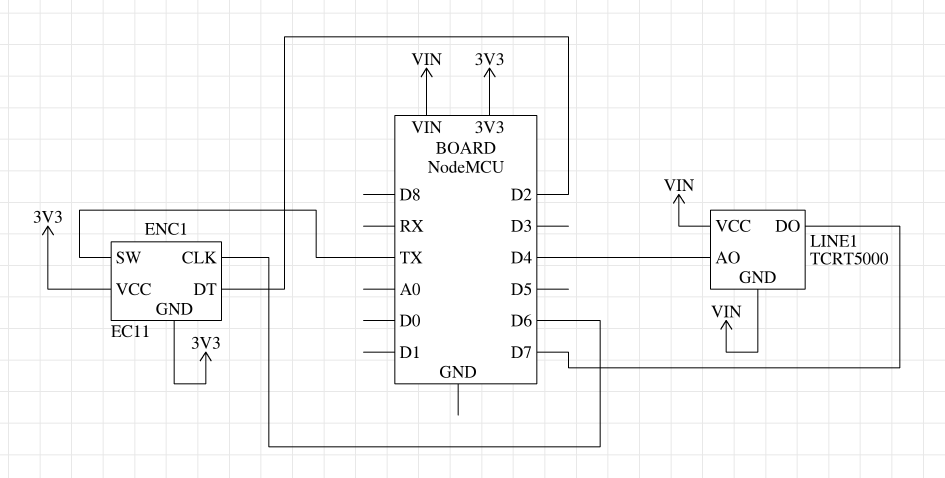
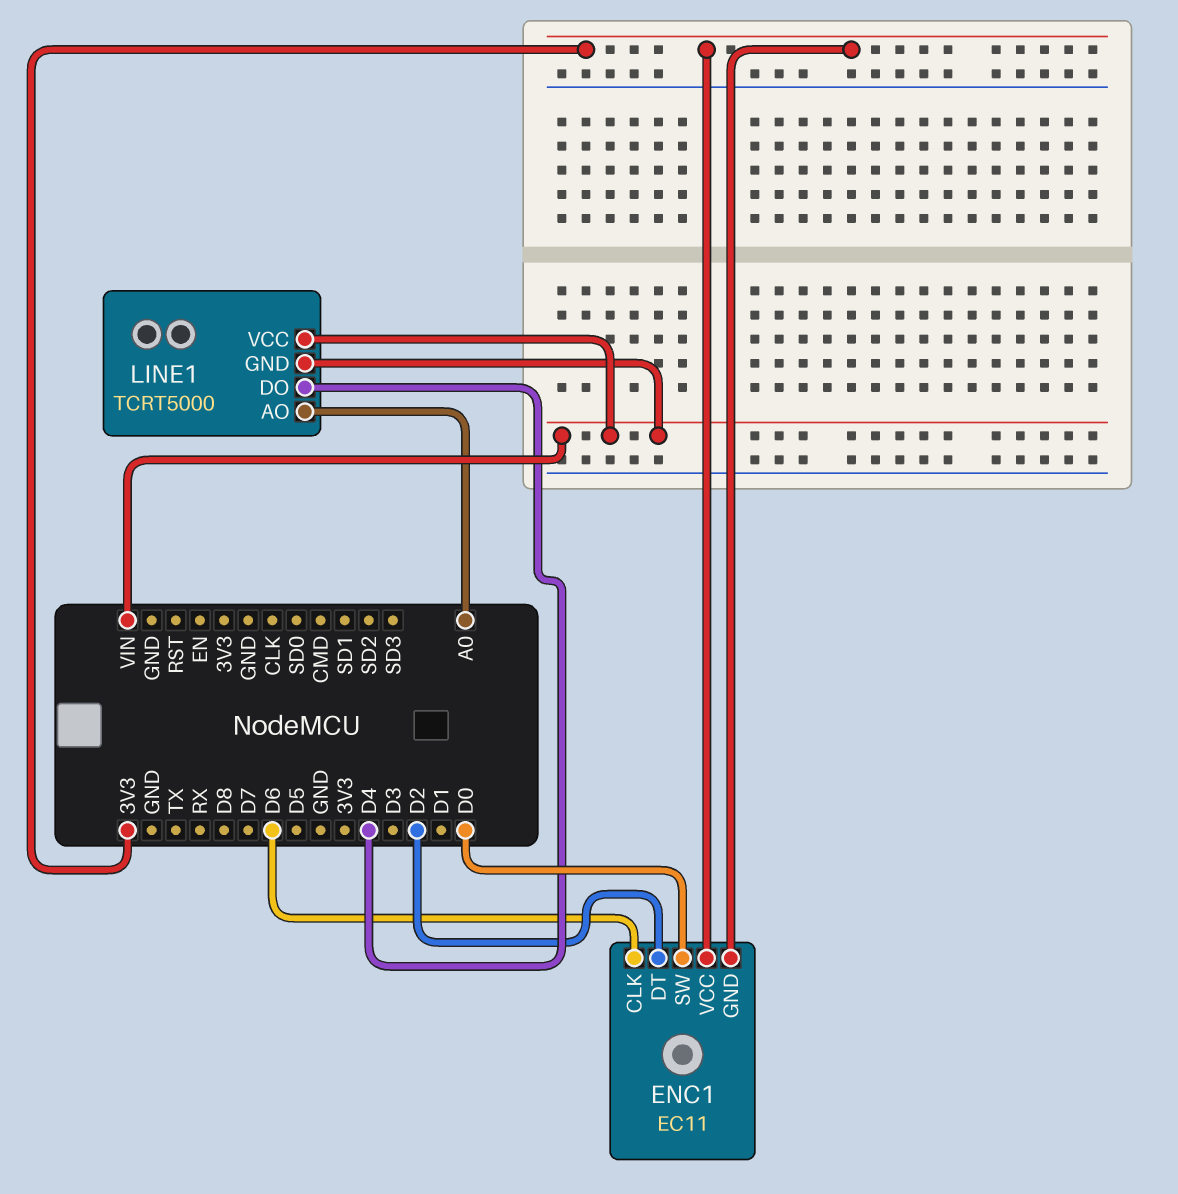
ENC1 pin SW: TX -> D0
LINE1 pin AO: D4 -> A0
LINE1 pin DO: D7 -> D4

